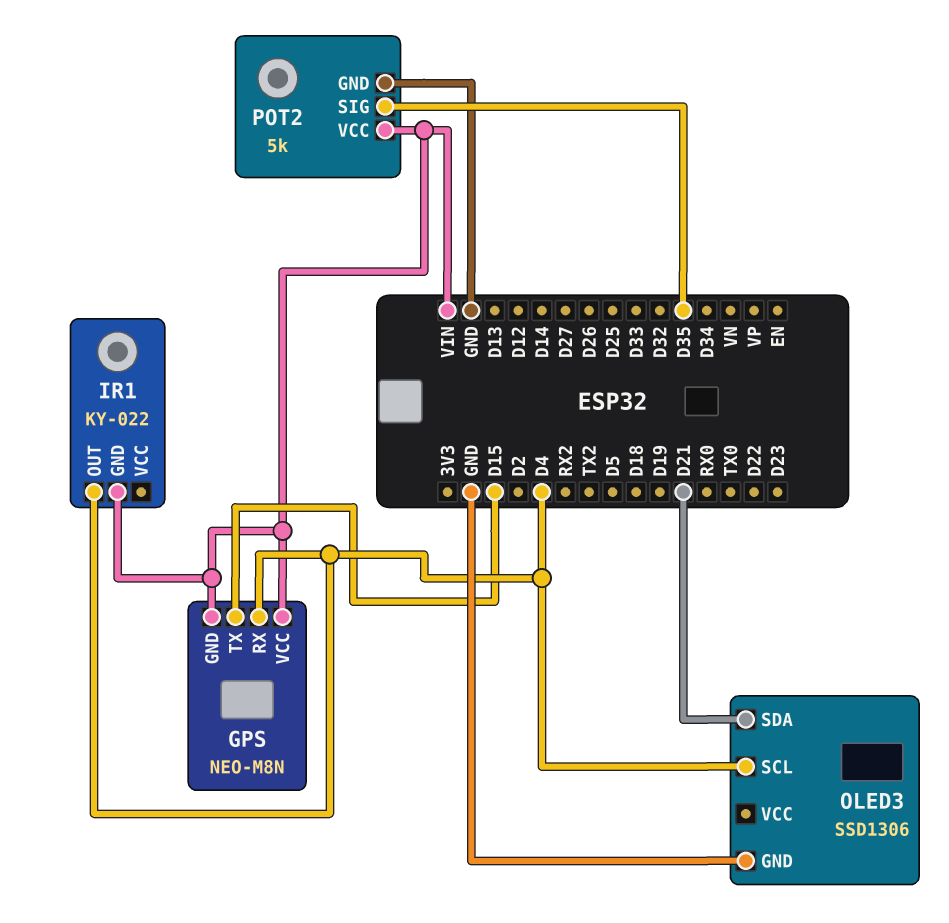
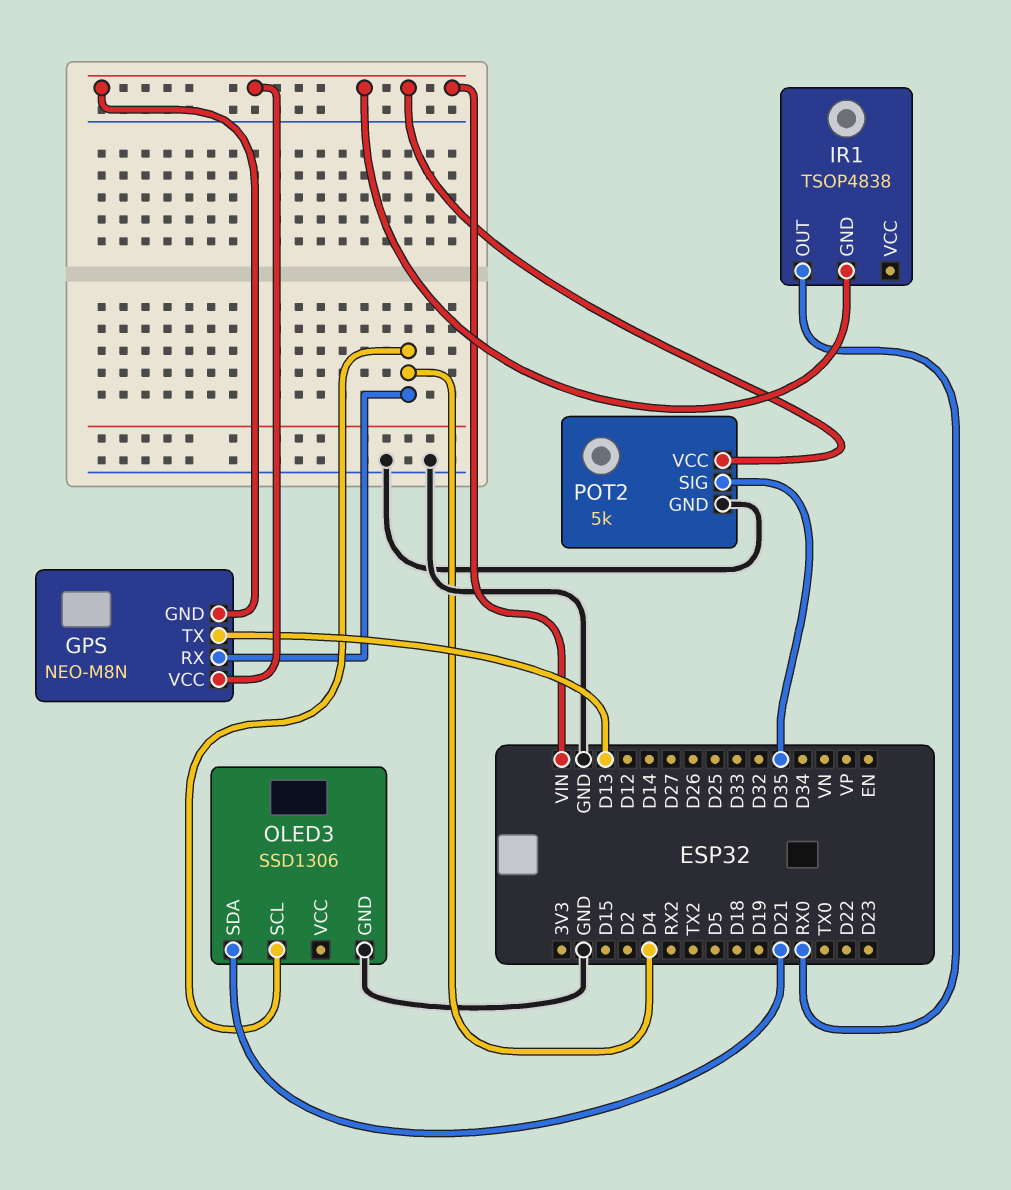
GPS pin TX: D15 -> D13
IR1: KY-022 -> TSOP4838
IR1 pin OUT: D4 -> RX0

